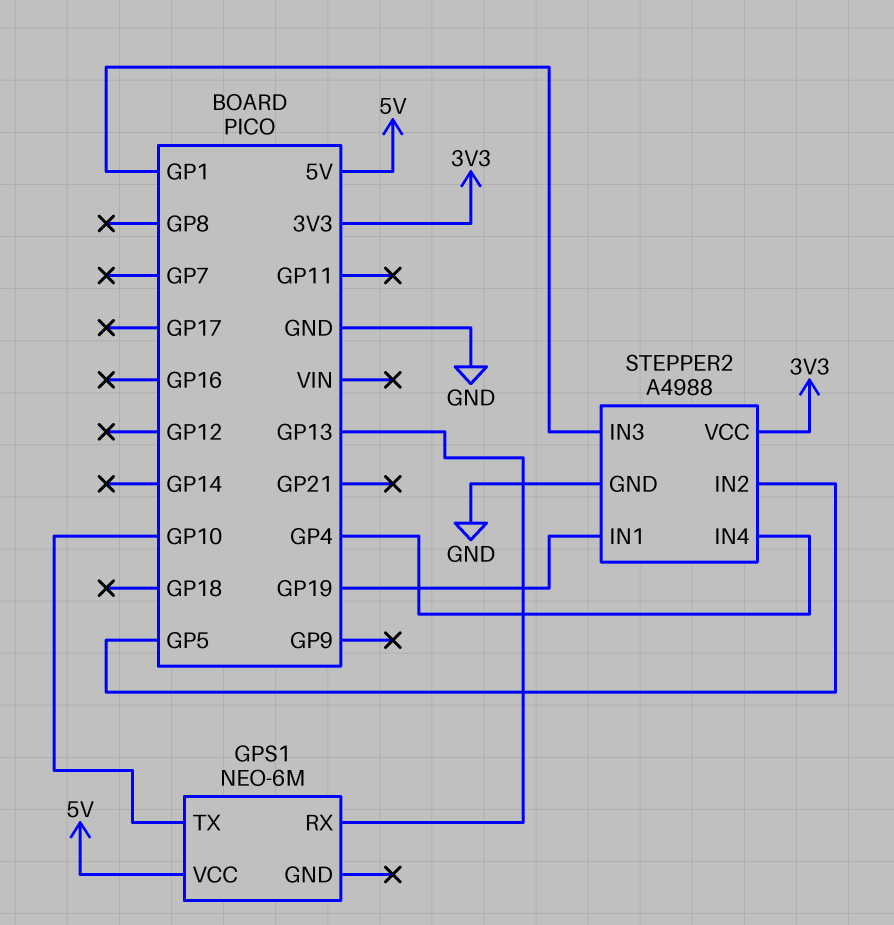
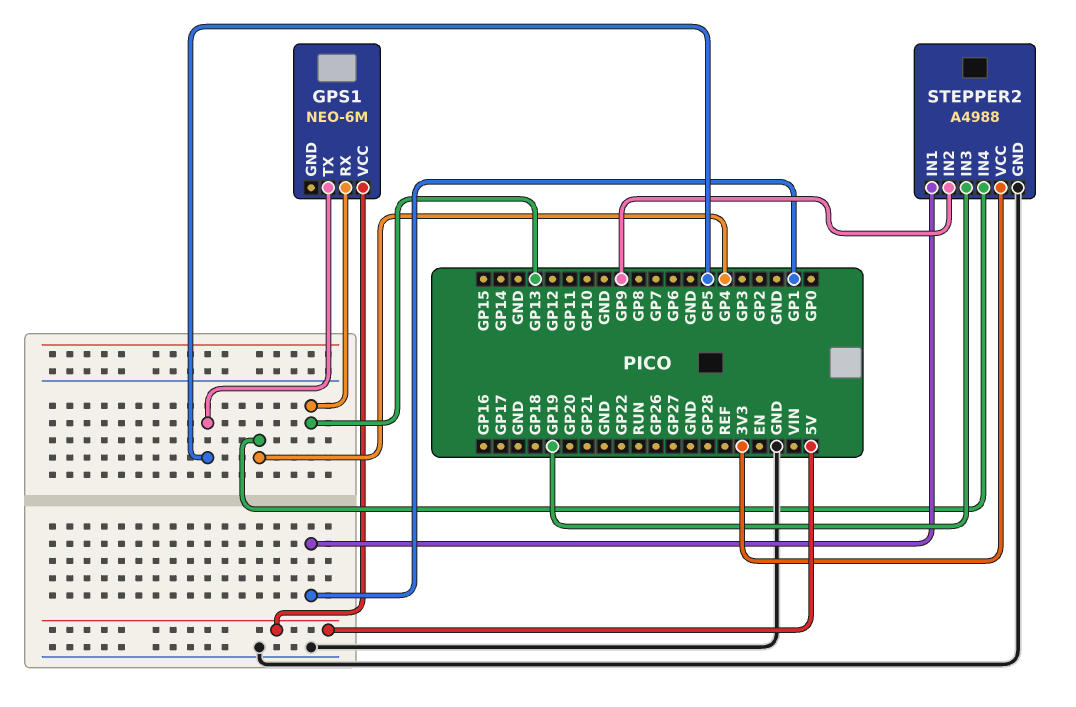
GPS1 pin TX: GP10 -> GP5
STEPPER2 pin IN1: GP19 -> GP1
STEPPER2 pin IN2: GP5 -> GP9
STEPPER2 pin IN3: GP1 -> GP19

